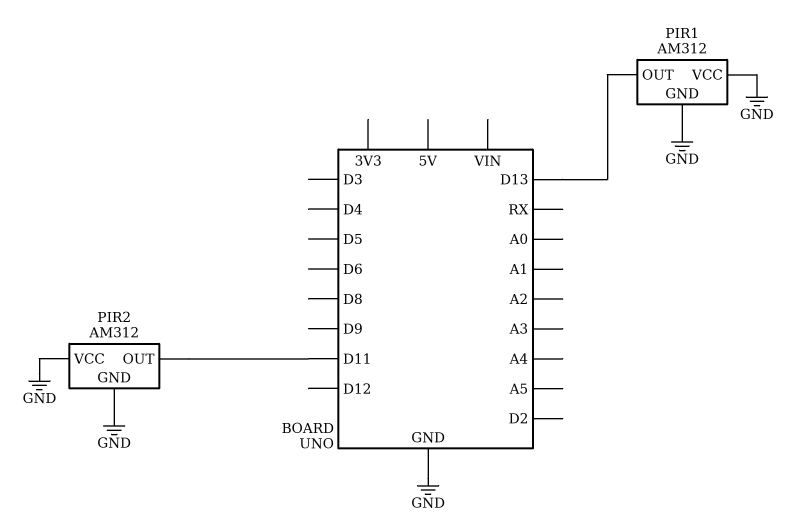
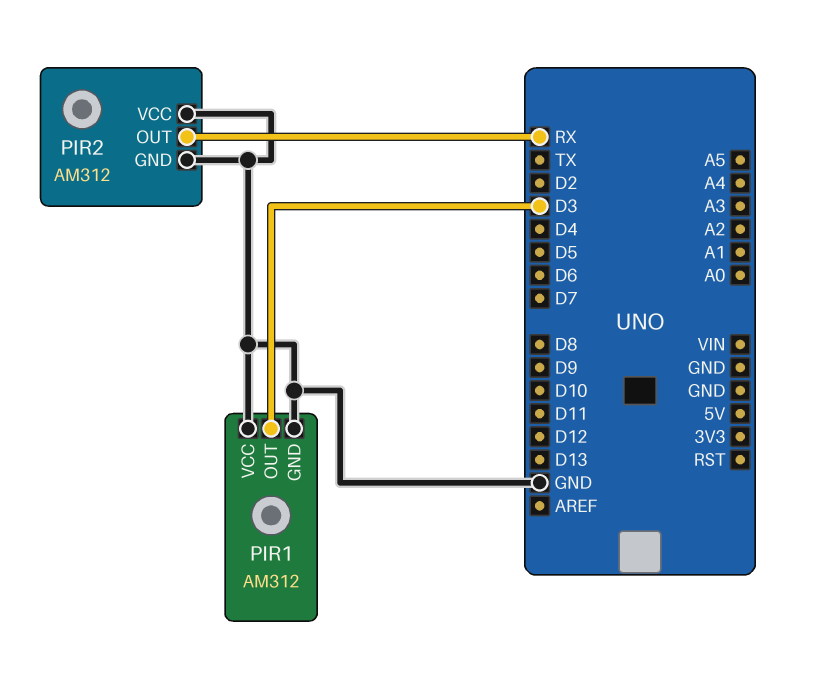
PIR1 pin OUT: D13 -> D3
PIR2 pin OUT: D11 -> RX

